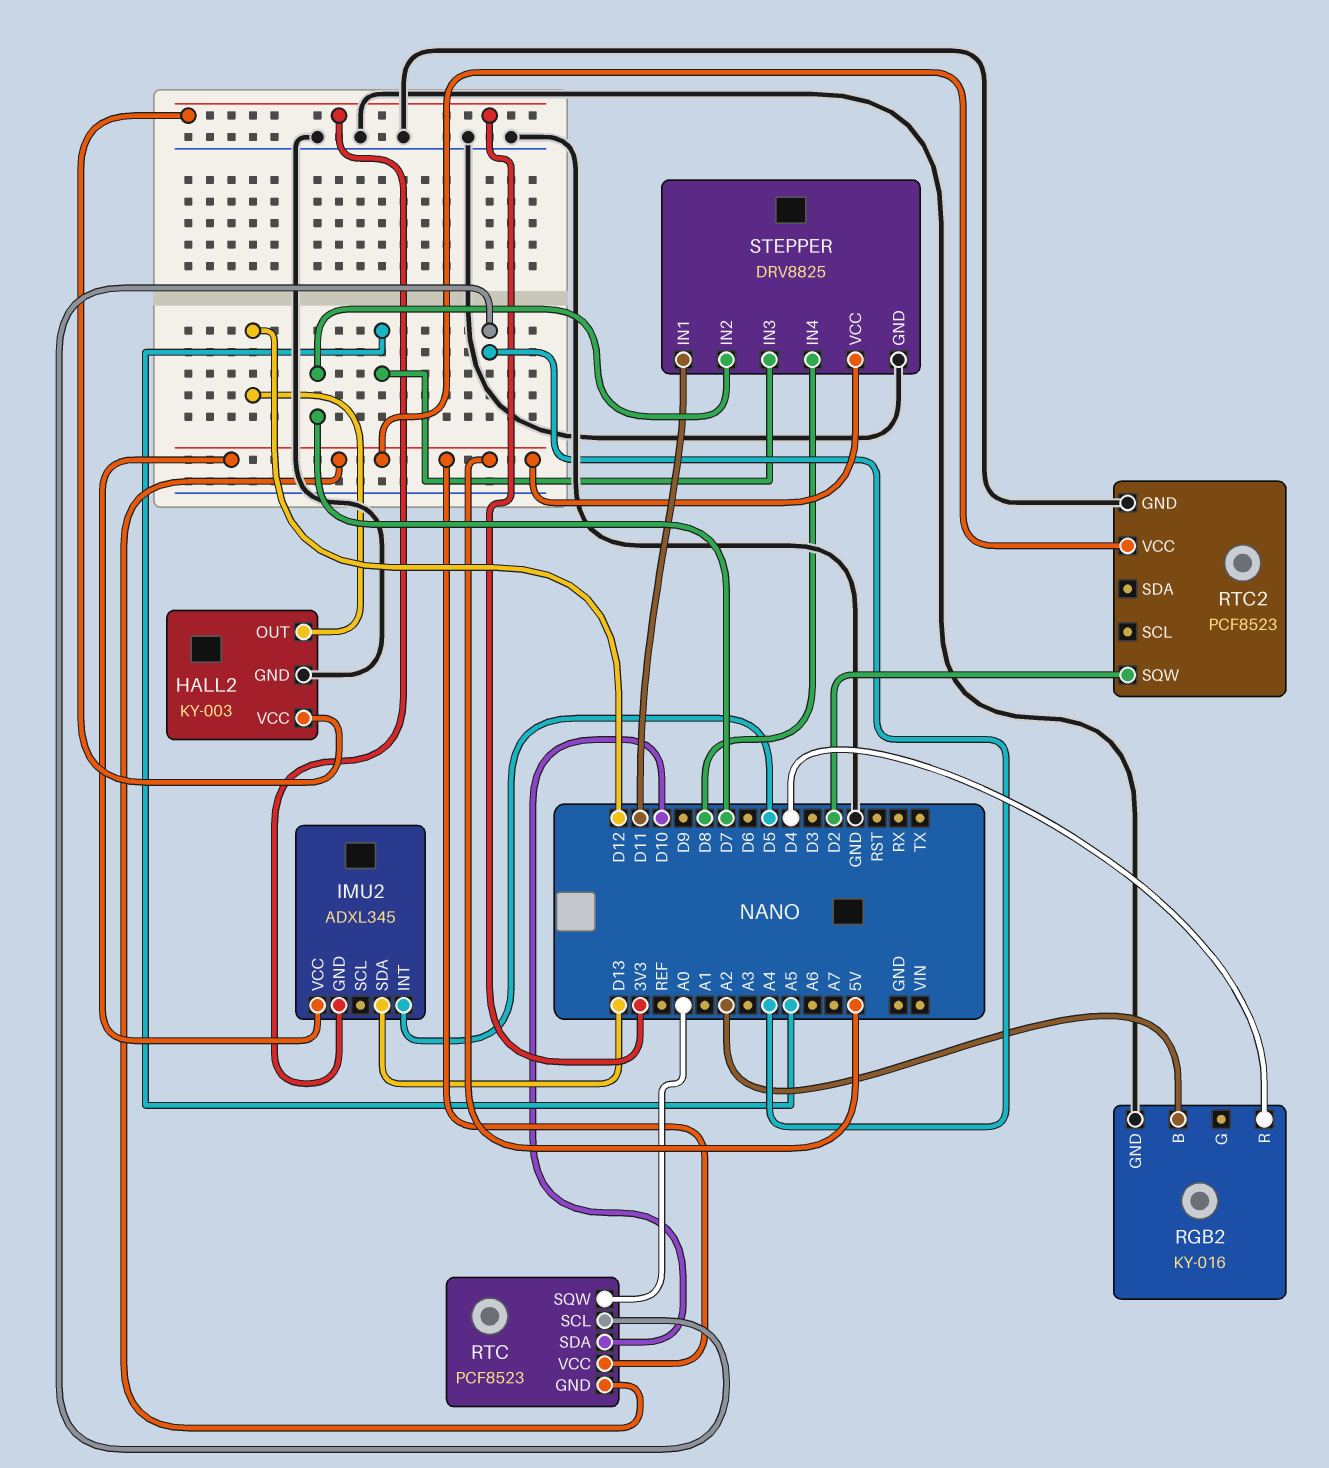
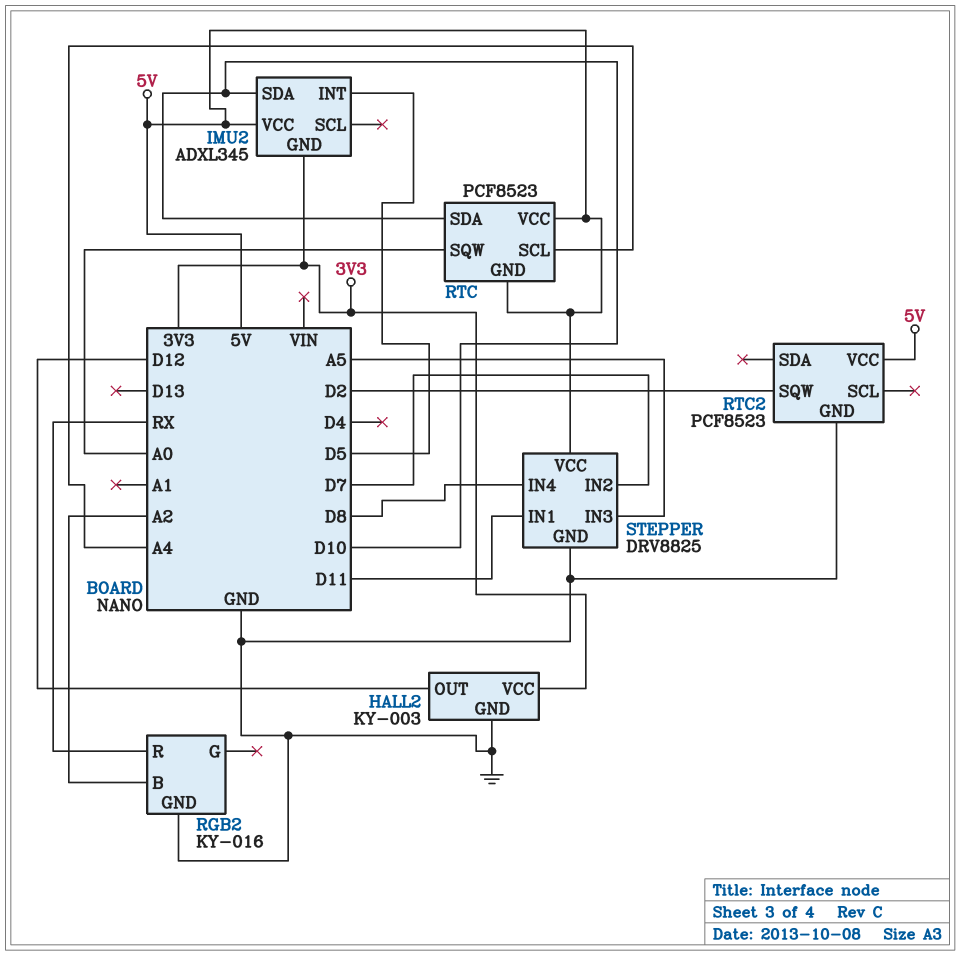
IMU2 pin SDA: D13 -> D10
RGB2 pin R: D4 -> RX

